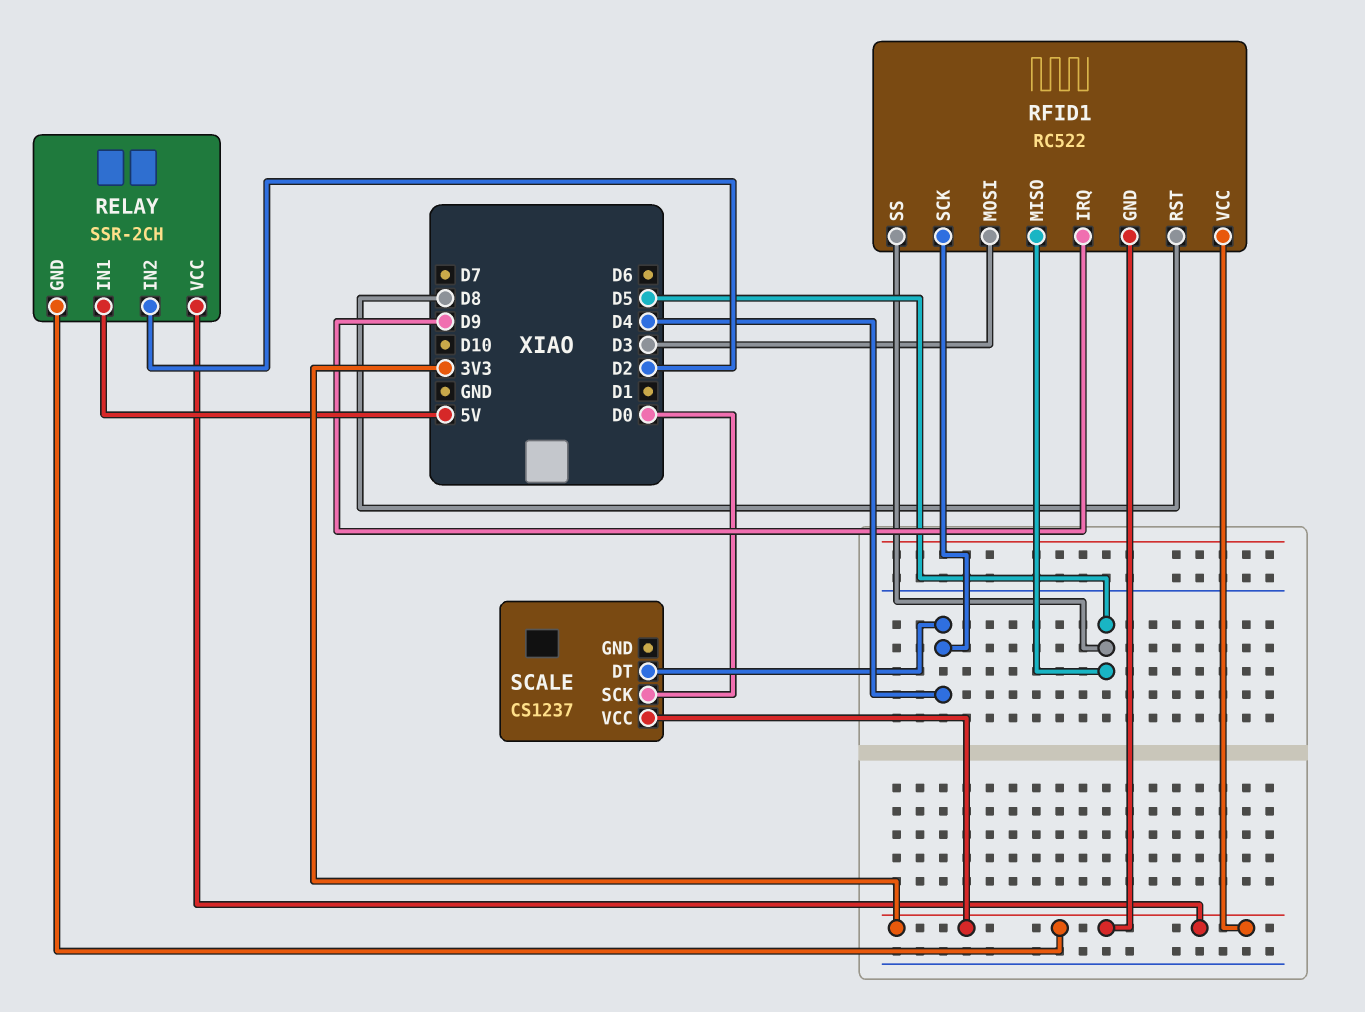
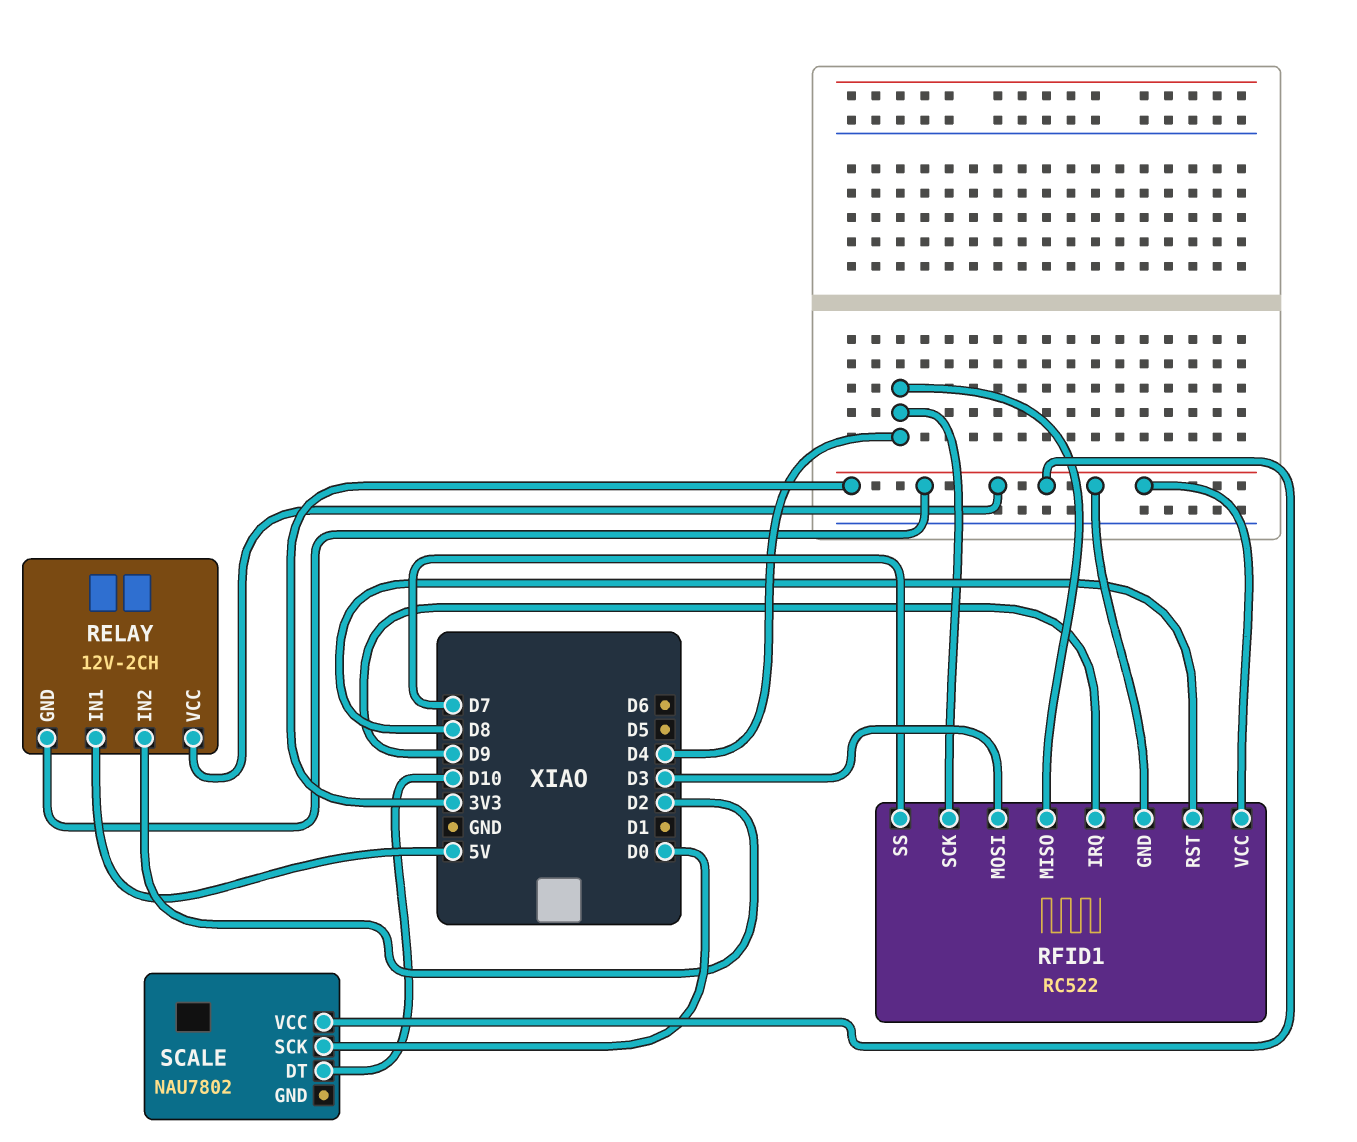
RELAY: SSR-2CH -> 12V-2CH
RFID1 pin MISO: D5 -> D4
RFID1 pin SS: D5 -> D7
SCALE: CS1237 -> NAU7802
SCALE pin DT: D4 -> D10

